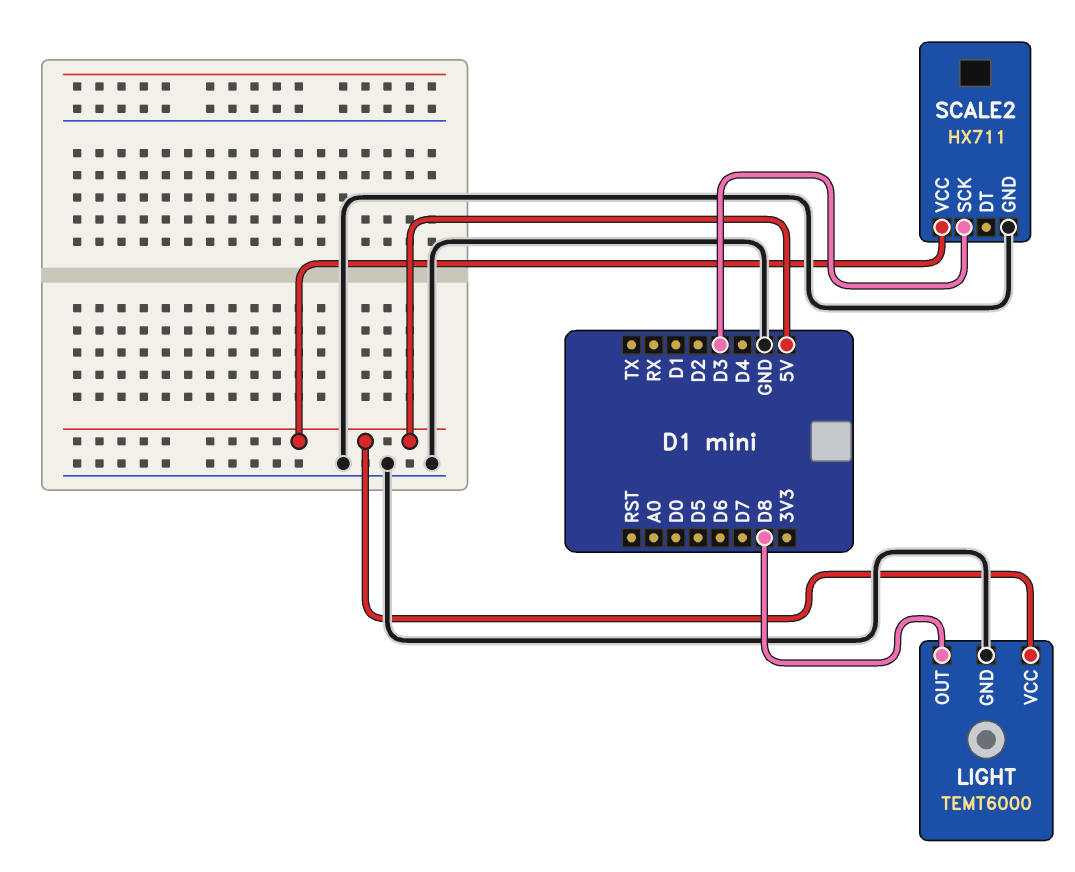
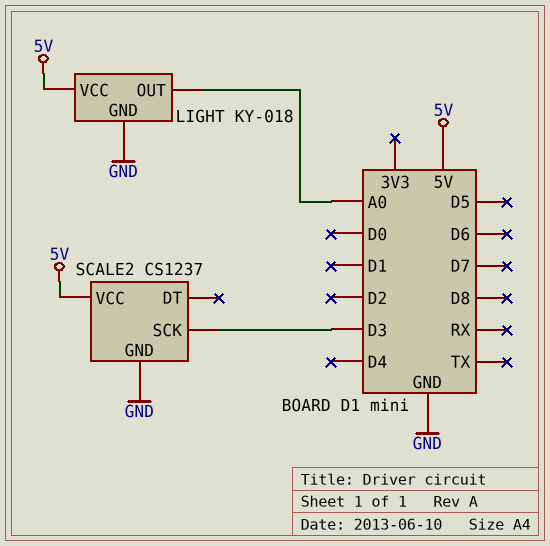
LIGHT: TEMT6000 -> KY-018
LIGHT pin OUT: D8 -> A0
SCALE2: HX711 -> CS1237

